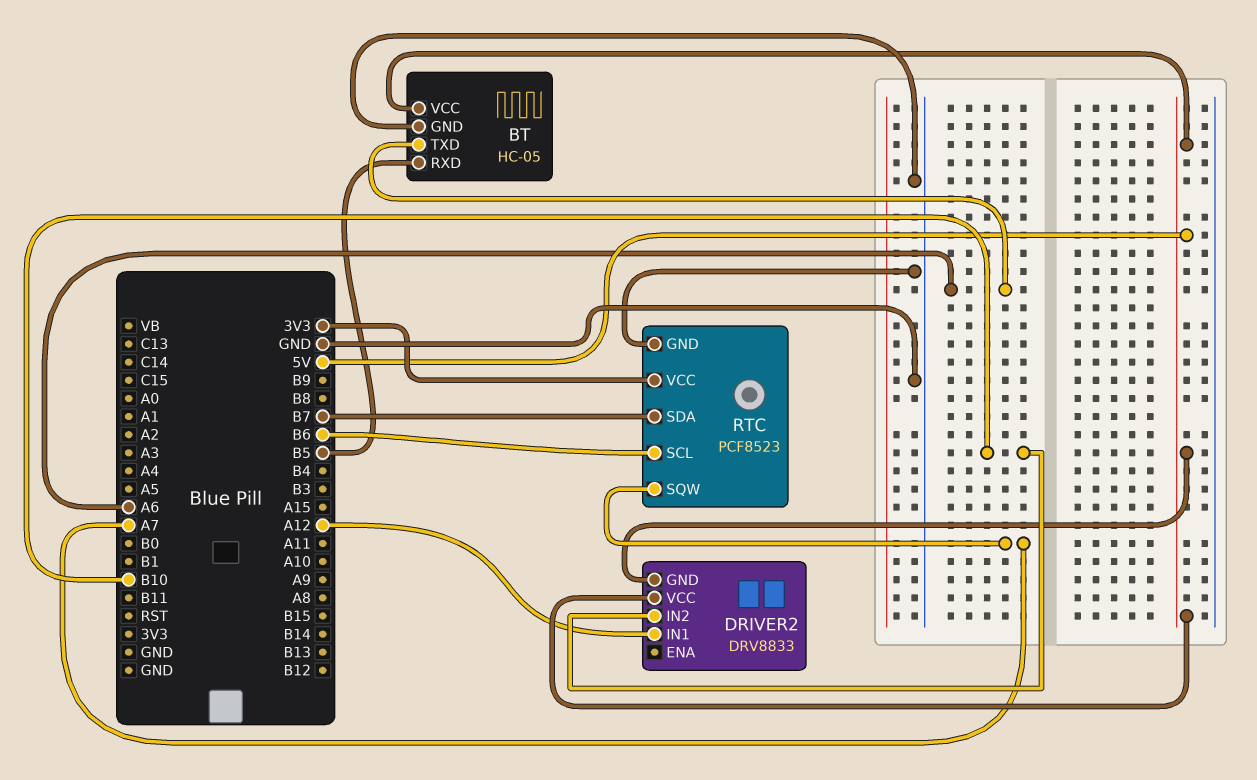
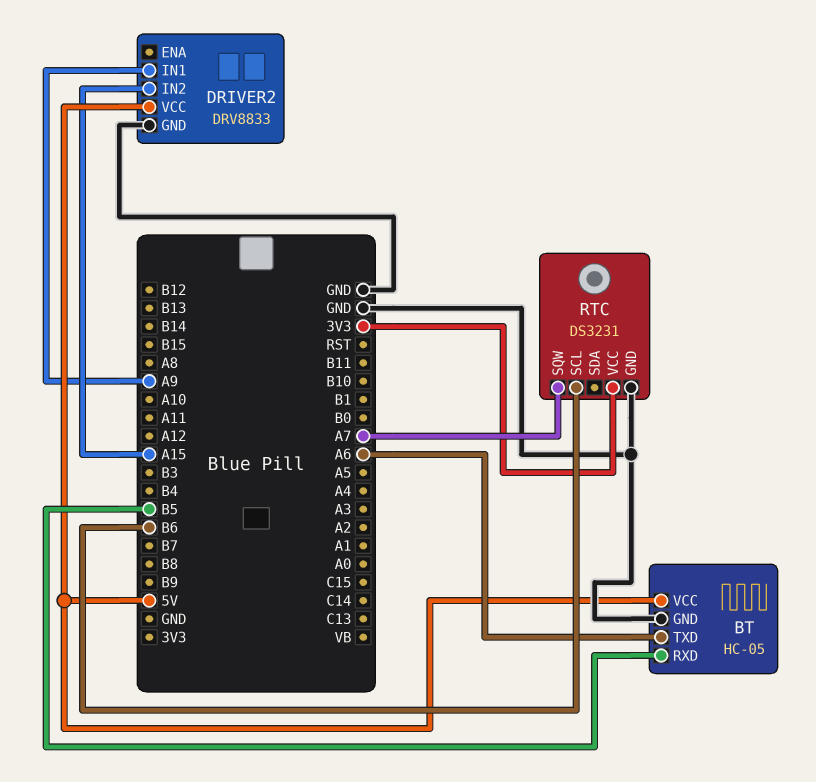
DRIVER2 pin GND: 5V -> GND
DRIVER2 pin IN1: A12 -> A9
DRIVER2 pin IN2: B10 -> A15
RTC: PCF8523 -> DS3231
RTC pin SDA: B7 -> none

